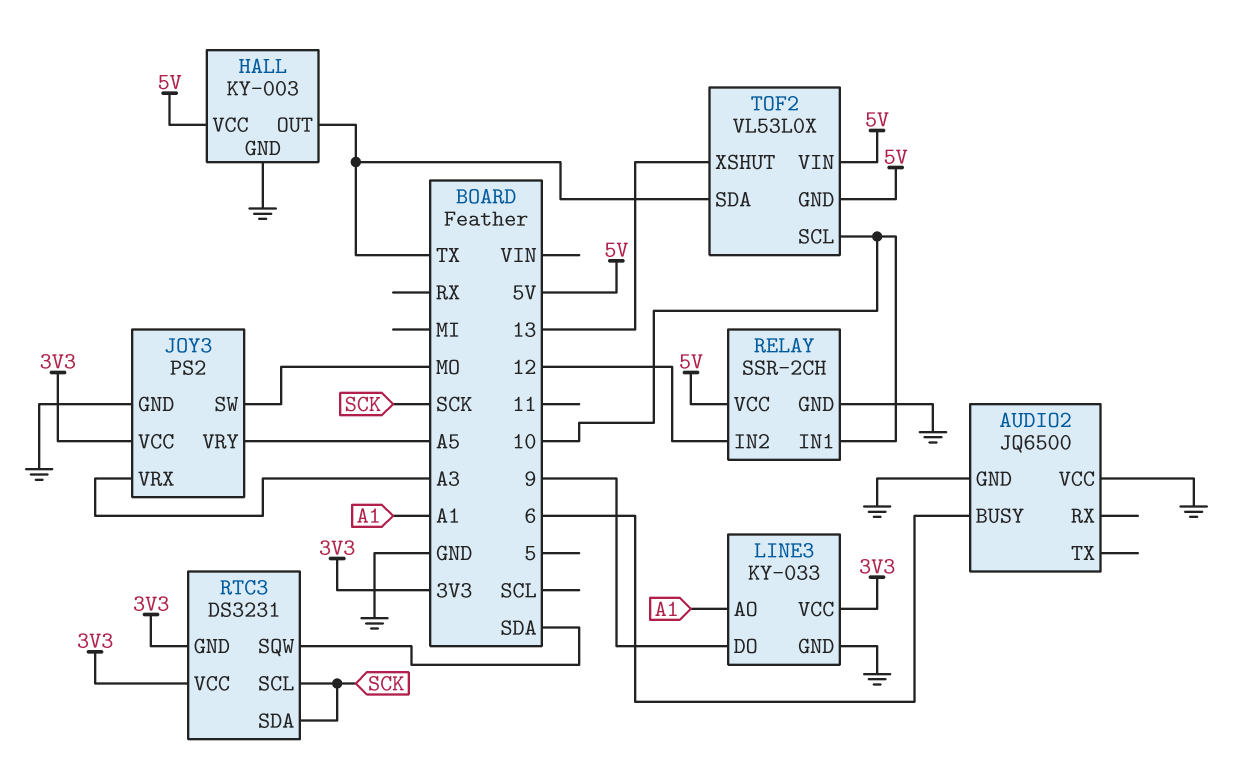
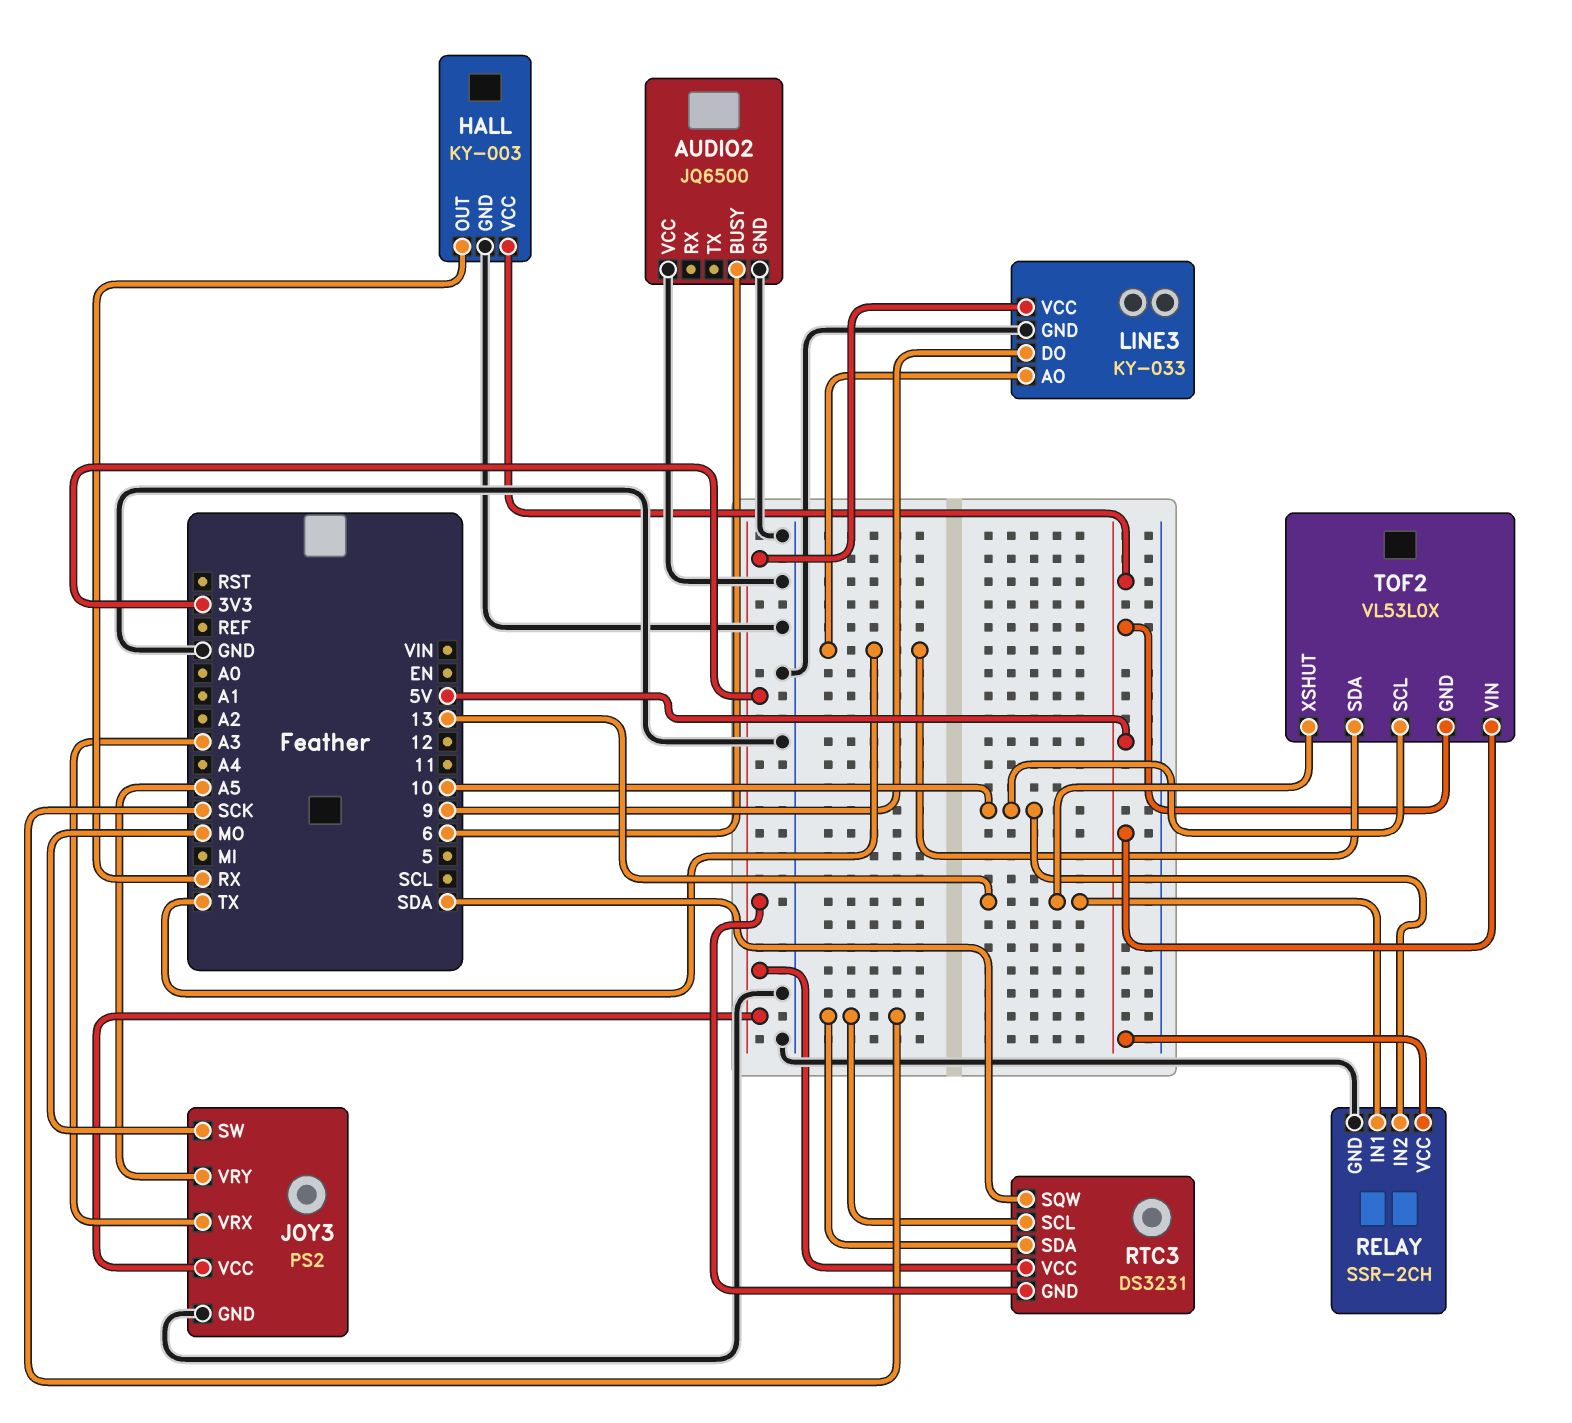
HALL pin OUT: TX -> RX
LINE3 pin AO: A1 -> TX
RELAY pin IN1: 10 -> 13
RELAY pin IN2: 12 -> 10

